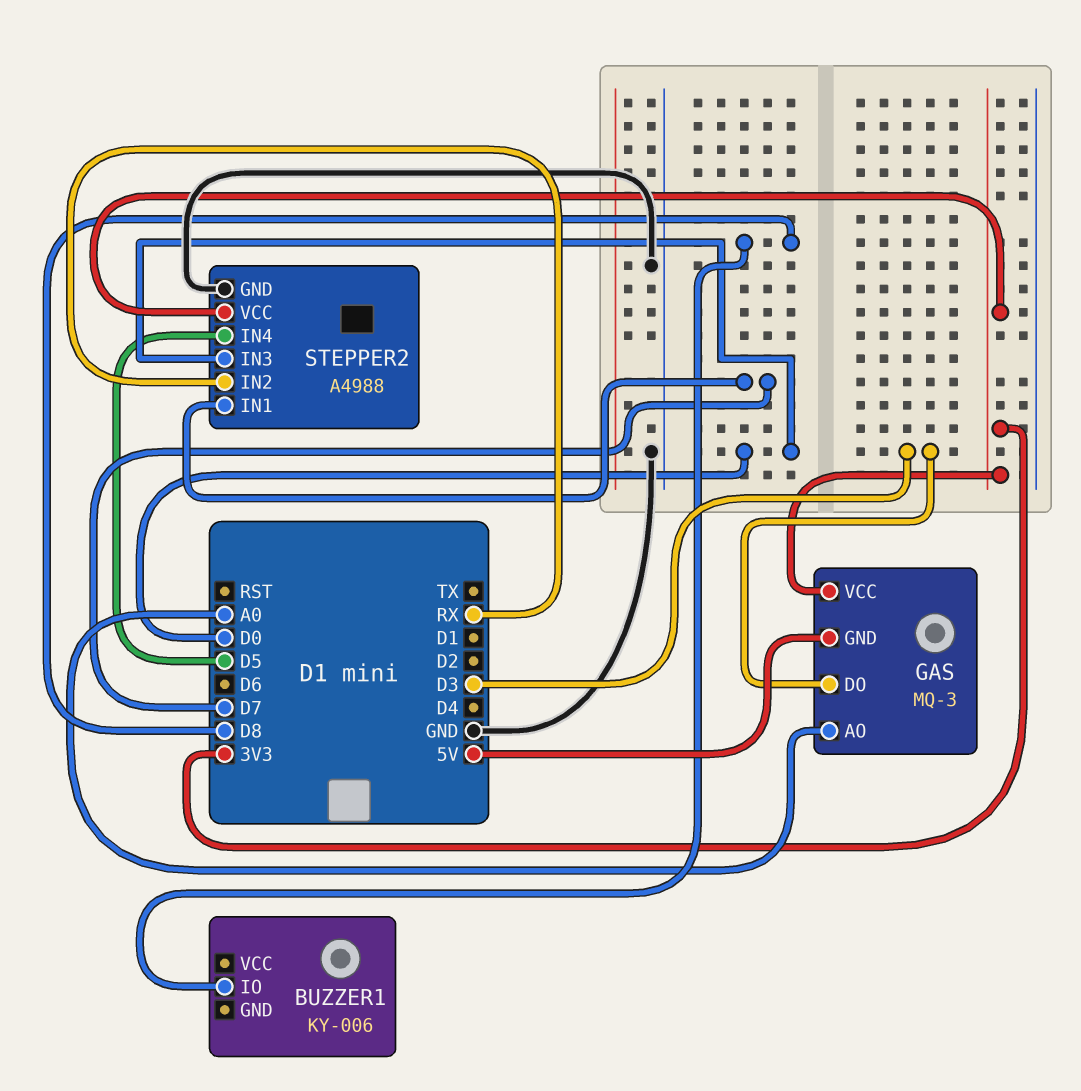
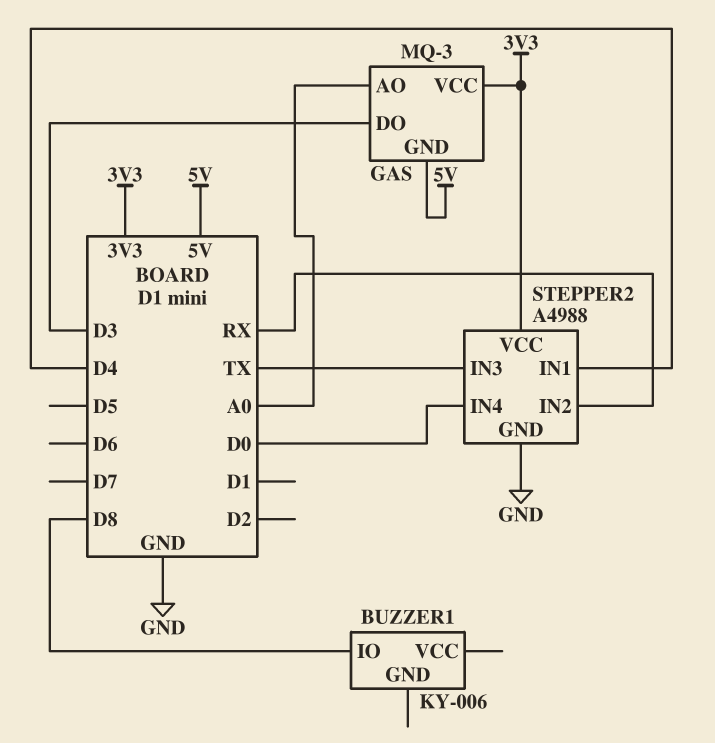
STEPPER2 pin IN1: D7 -> D4
STEPPER2 pin IN3: D0 -> TX
STEPPER2 pin IN4: D5 -> D0

